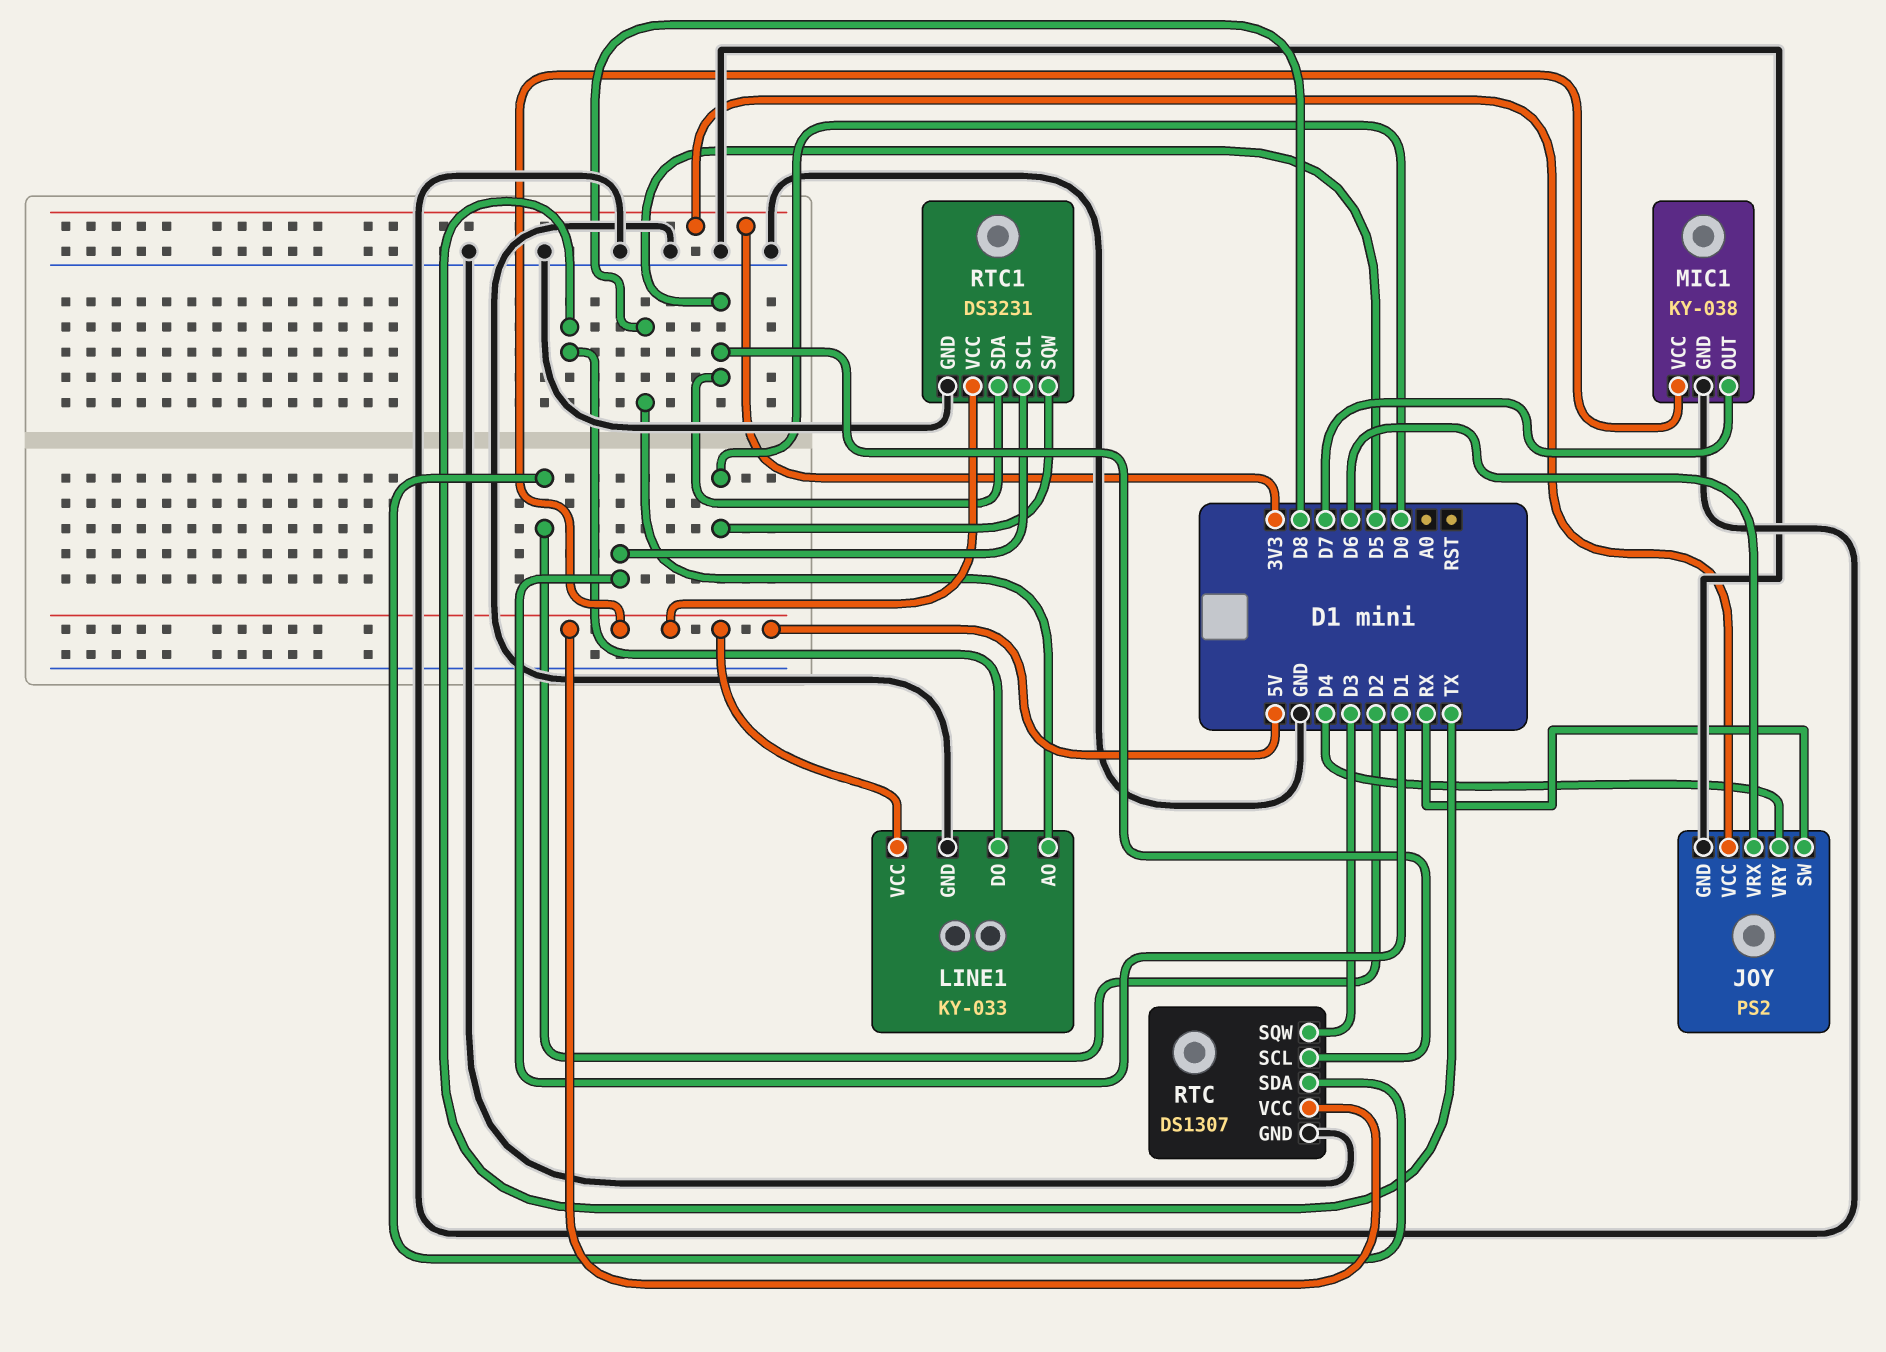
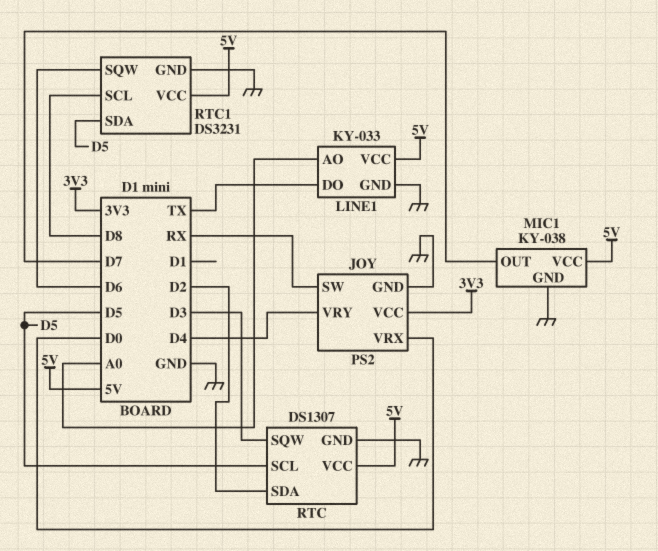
JOY pin VRX: D6 -> D0
LINE1 pin AO: D8 -> A0
RTC1 pin SCL: D1 -> D8
RTC1 pin SQW: D0 -> D6

